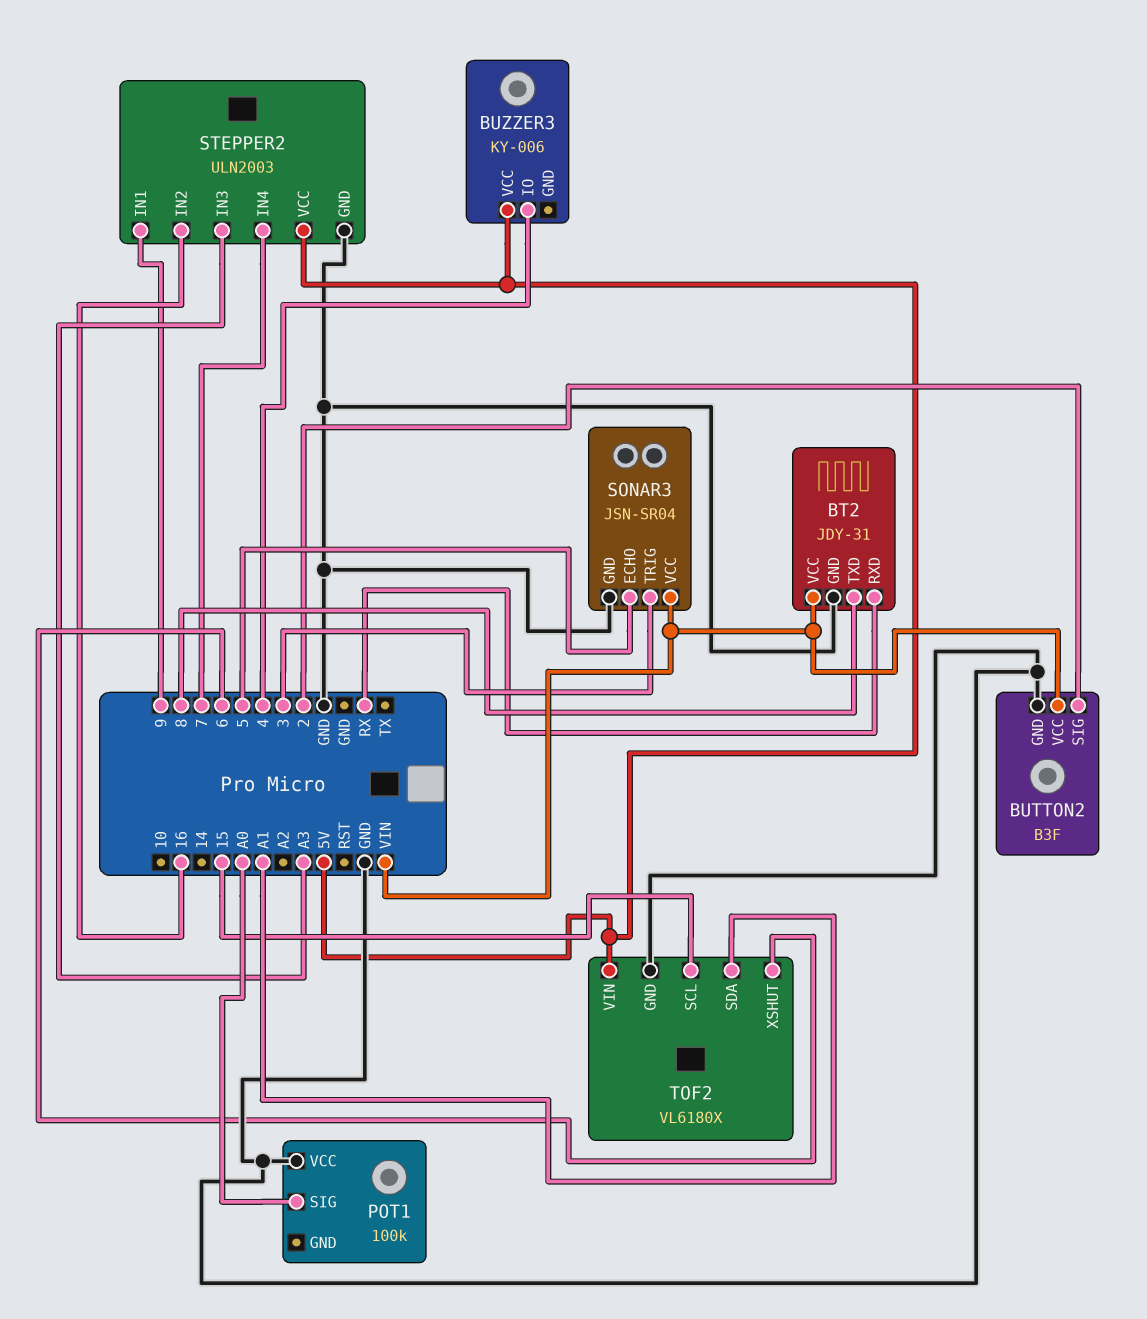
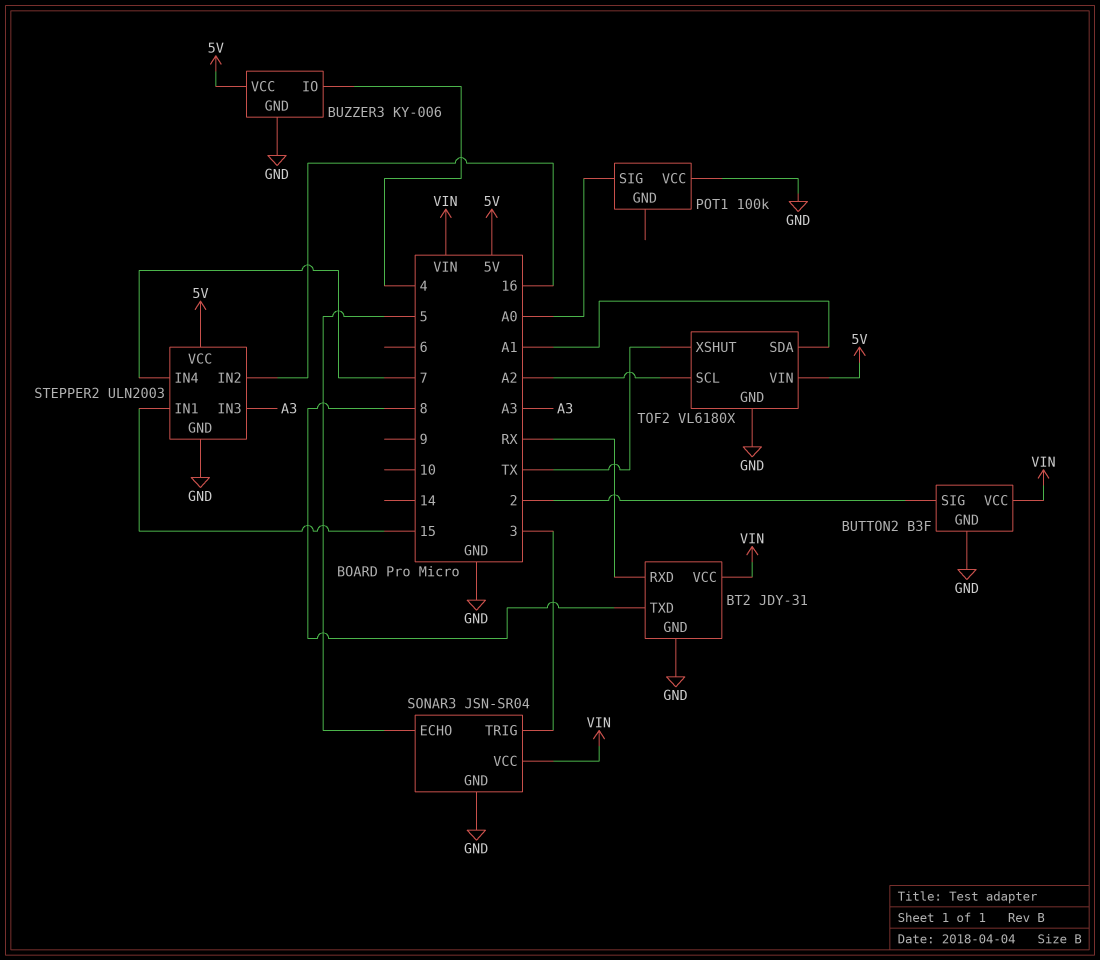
BUZZER3 pin GND: none -> GND
STEPPER2 pin IN1: 9 -> 15
TOF2 pin SCL: 15 -> A2
TOF2 pin XSHUT: 6 -> TX

